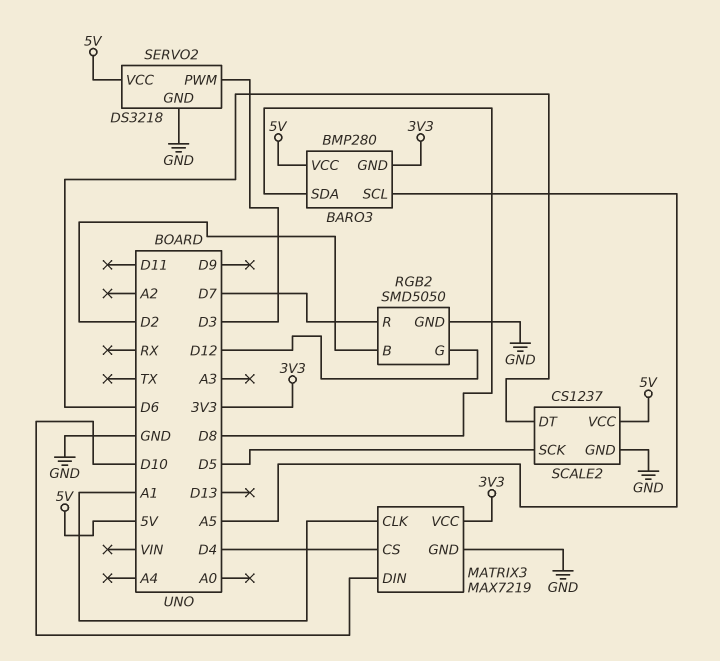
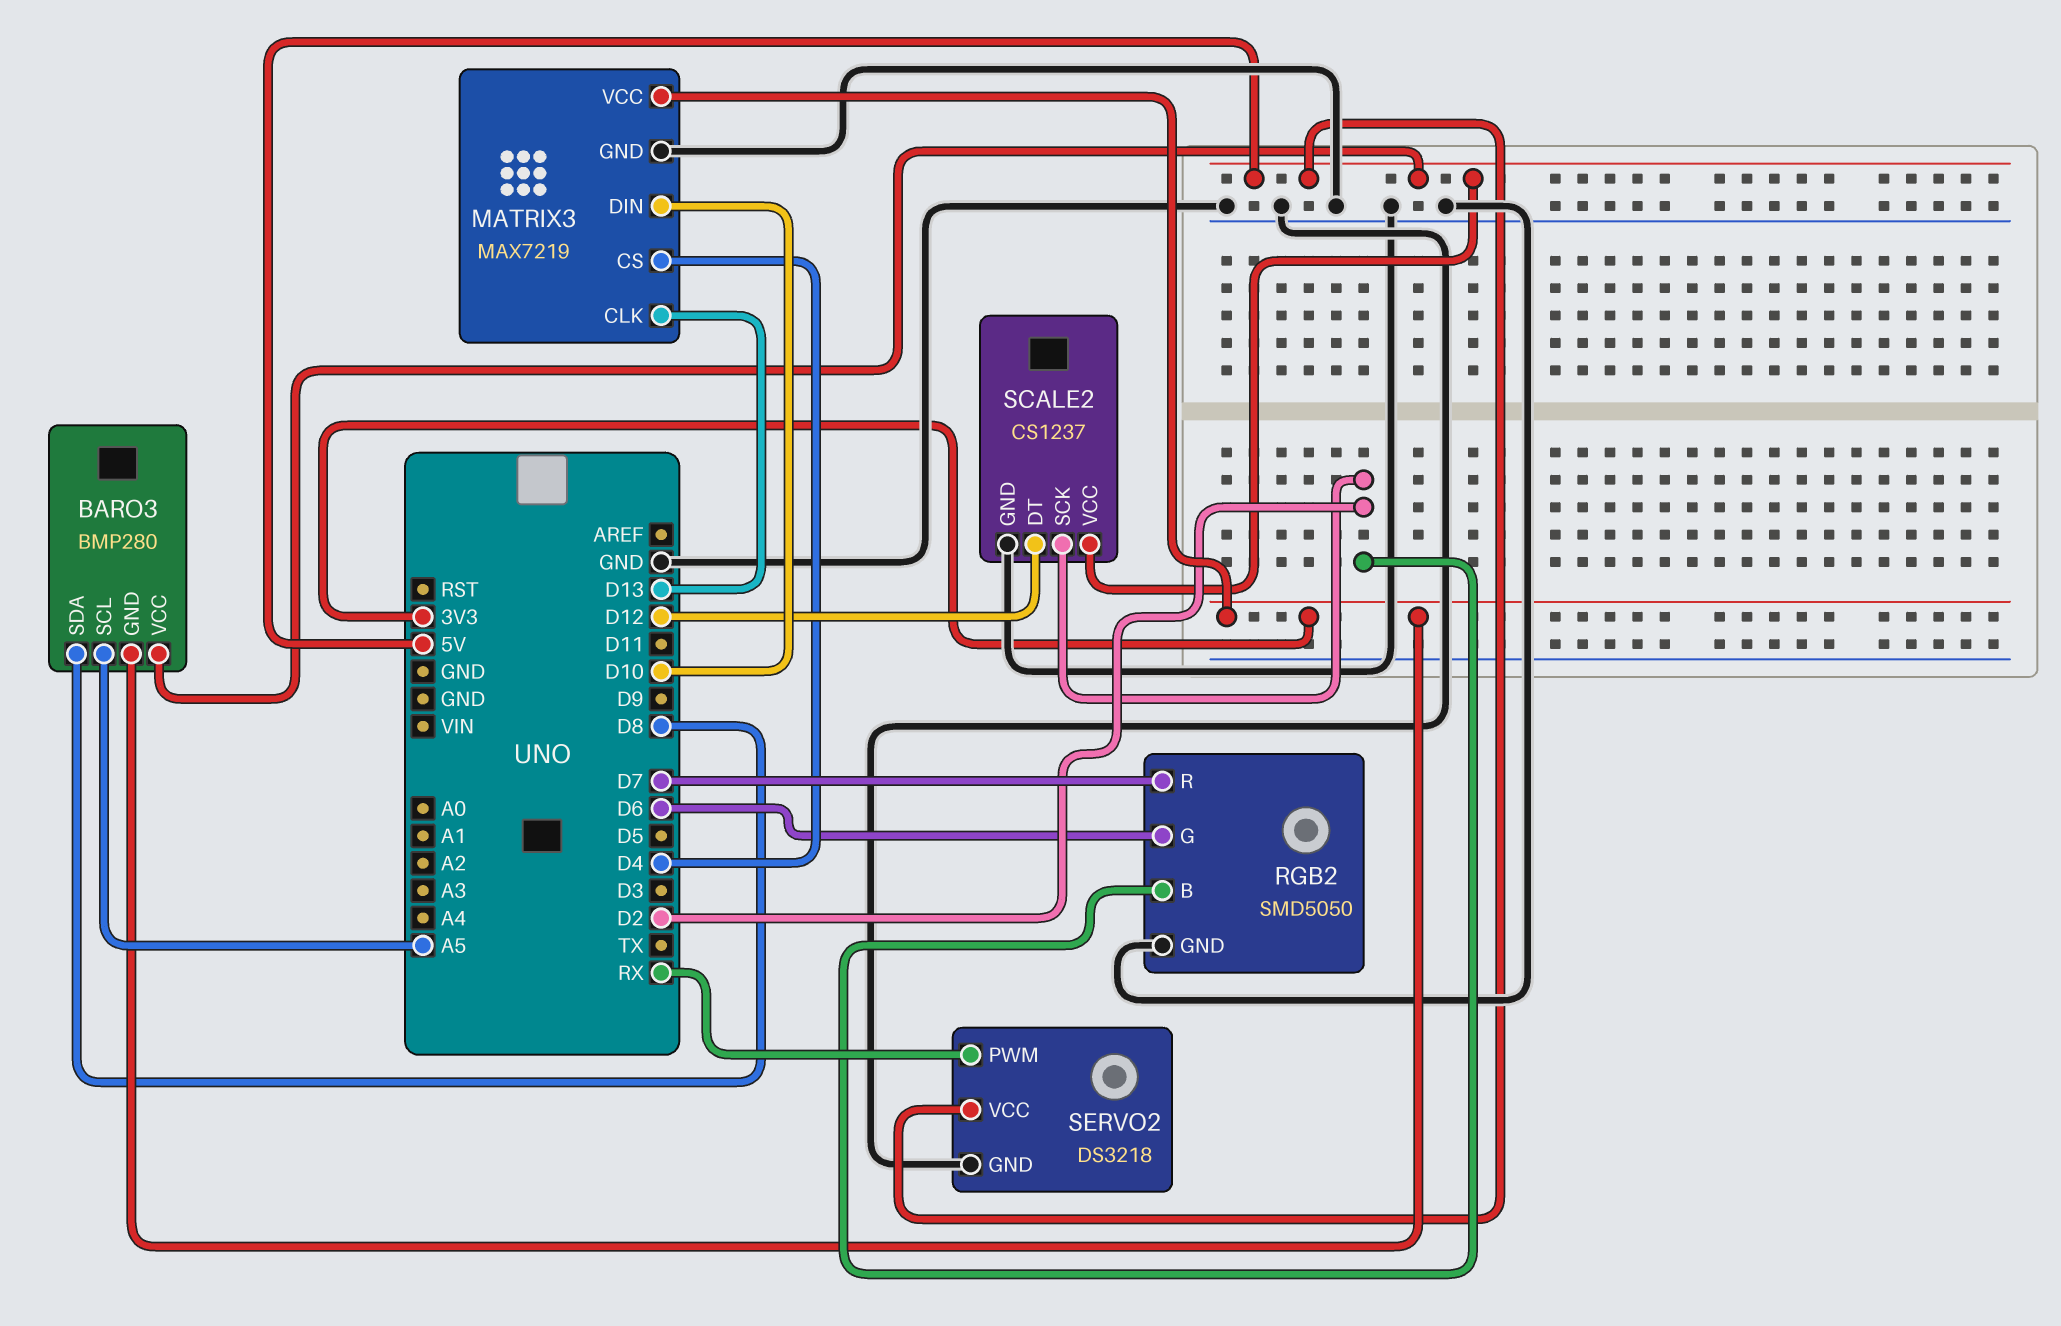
MATRIX3 pin CLK: A1 -> D13
RGB2 pin G: D12 -> D6
SCALE2 pin DT: D6 -> D12
SCALE2 pin SCK: D5 -> D2
SERVO2 pin PWM: D3 -> RX

